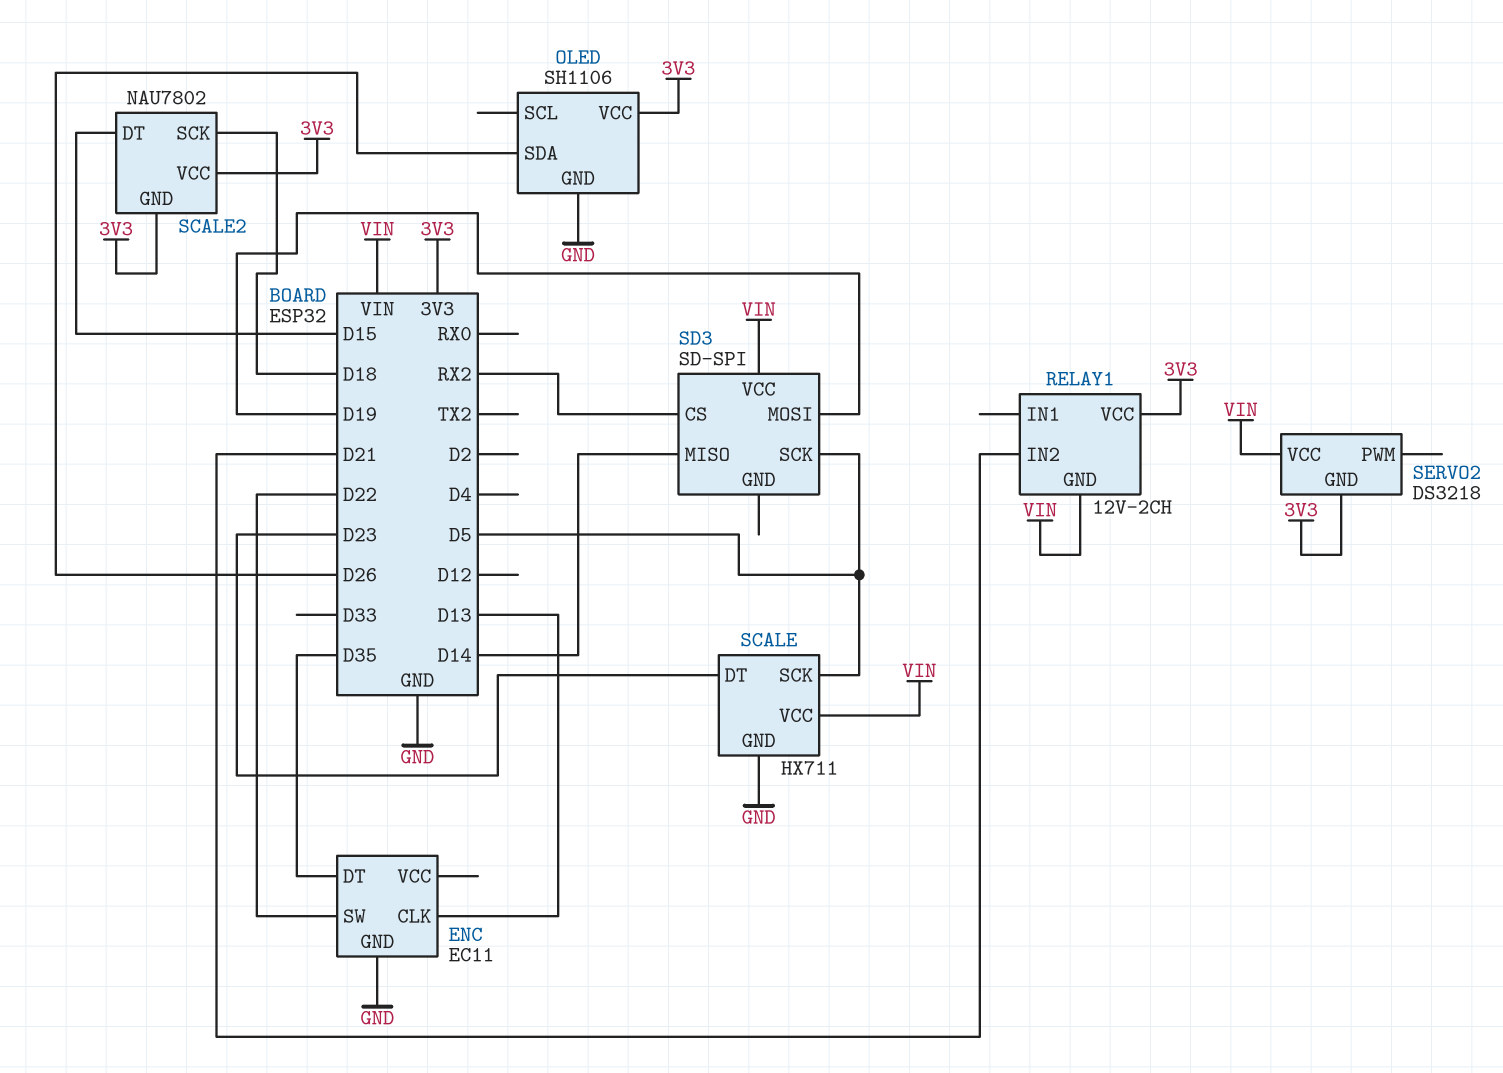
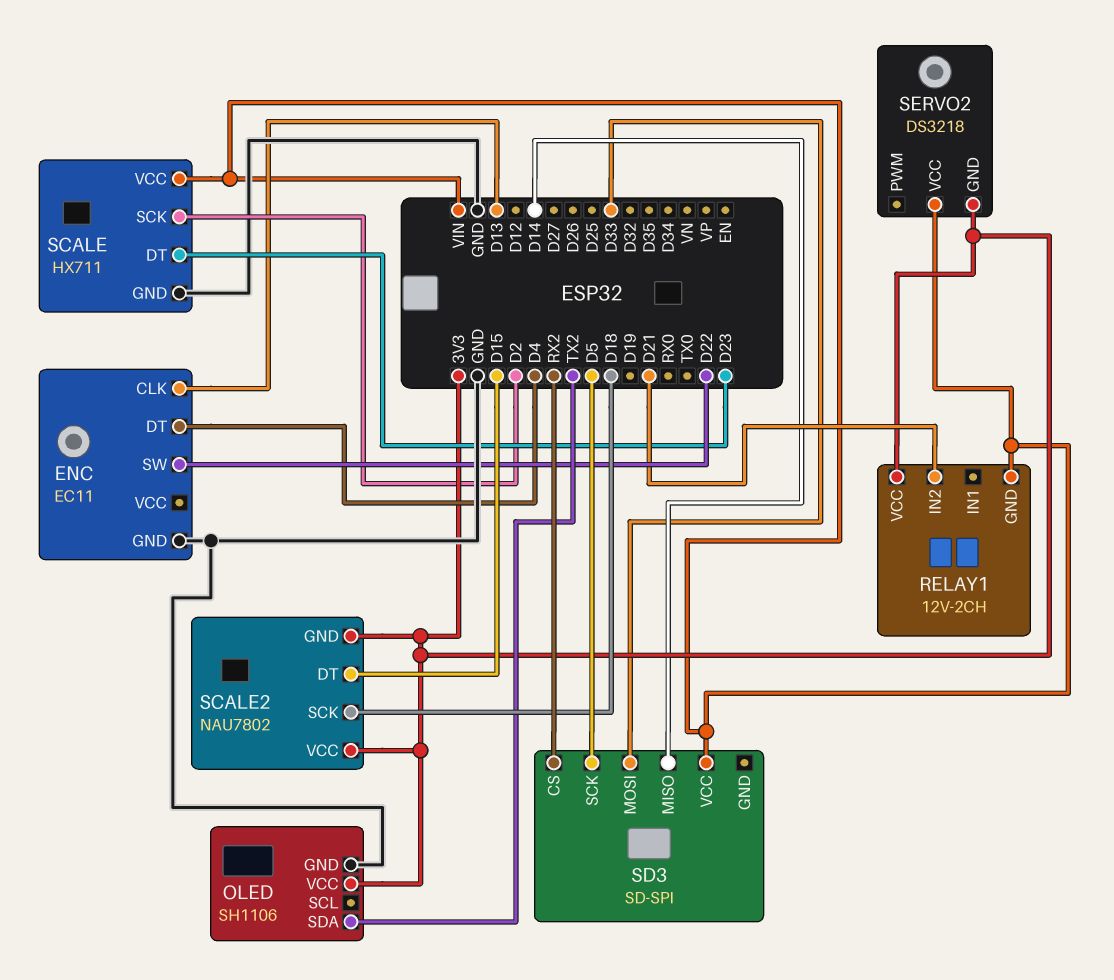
ENC pin DT: D35 -> D4
OLED pin SDA: D26 -> TX2
SCALE pin SCK: D5 -> D2
SD3 pin MOSI: D19 -> D33

